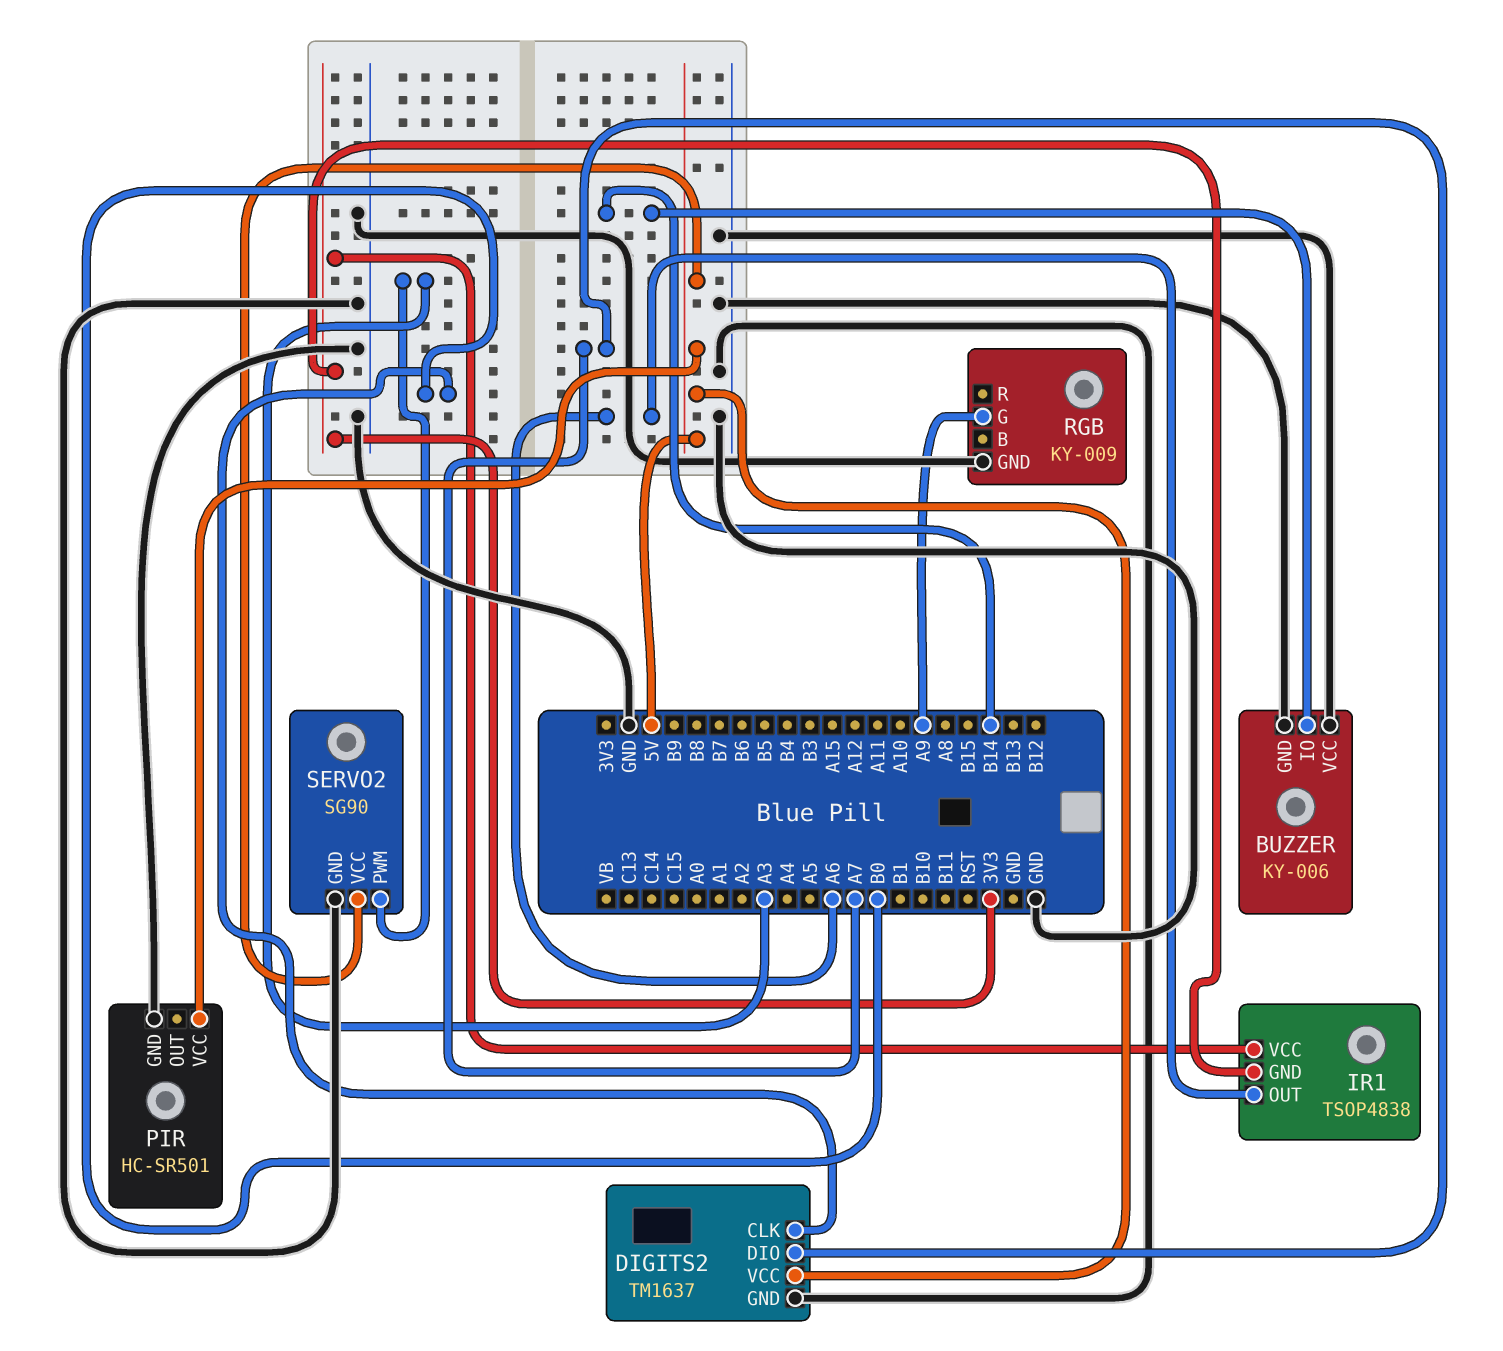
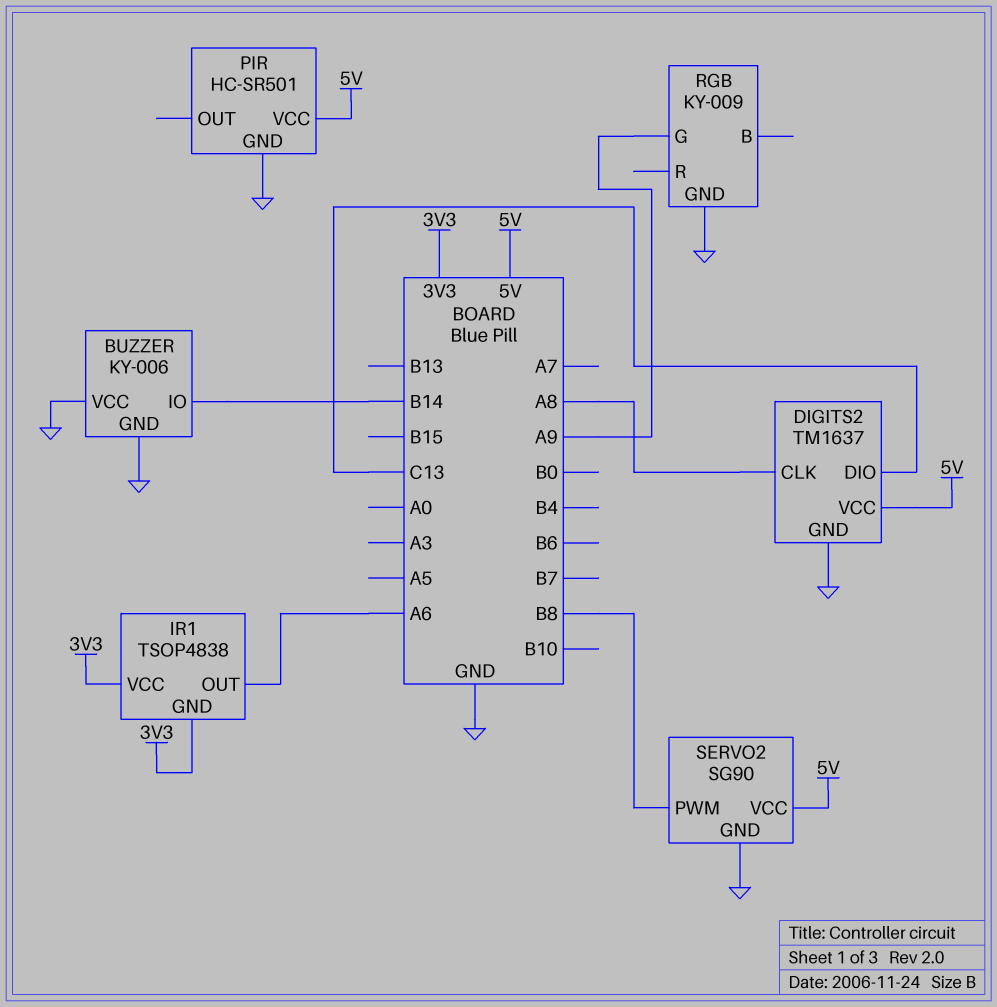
DIGITS2 pin CLK: B0 -> A8
DIGITS2 pin DIO: A7 -> C13
SERVO2 pin PWM: A3 -> B8

